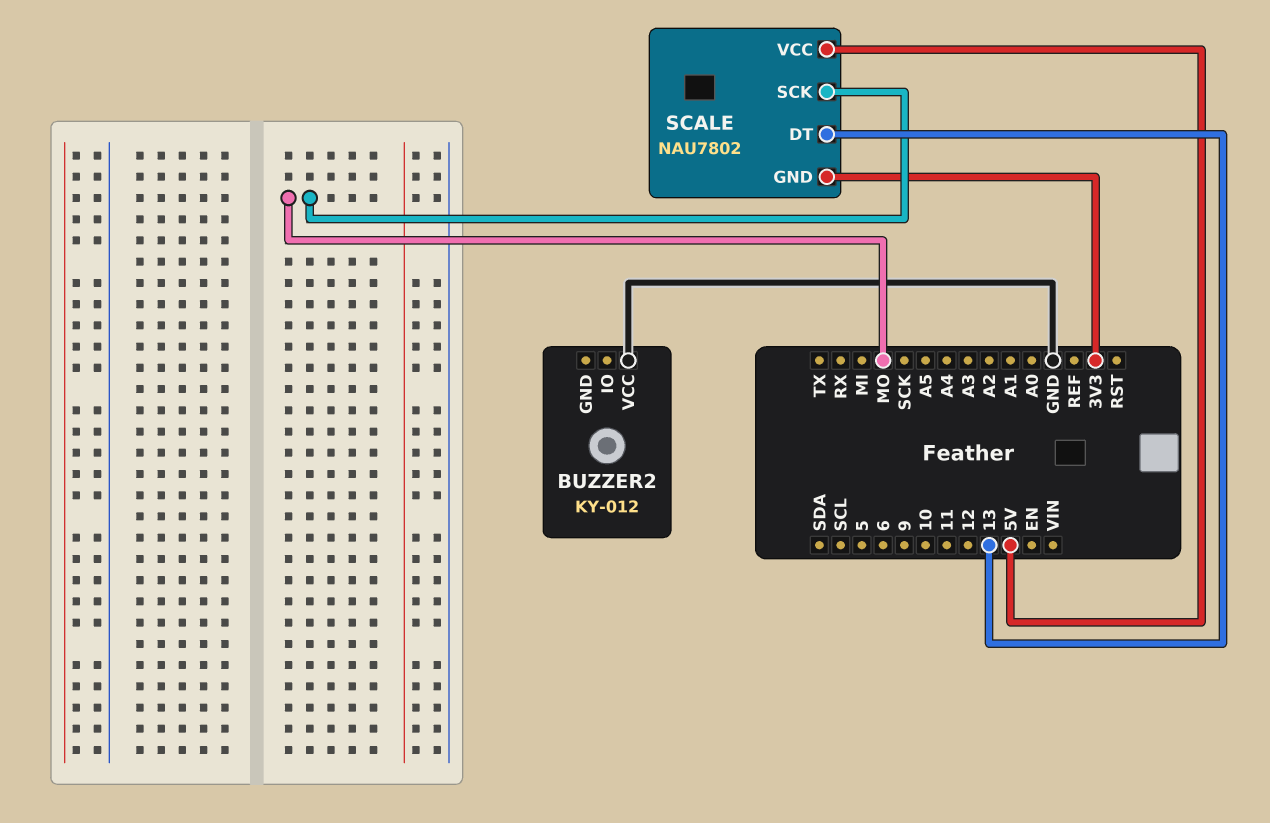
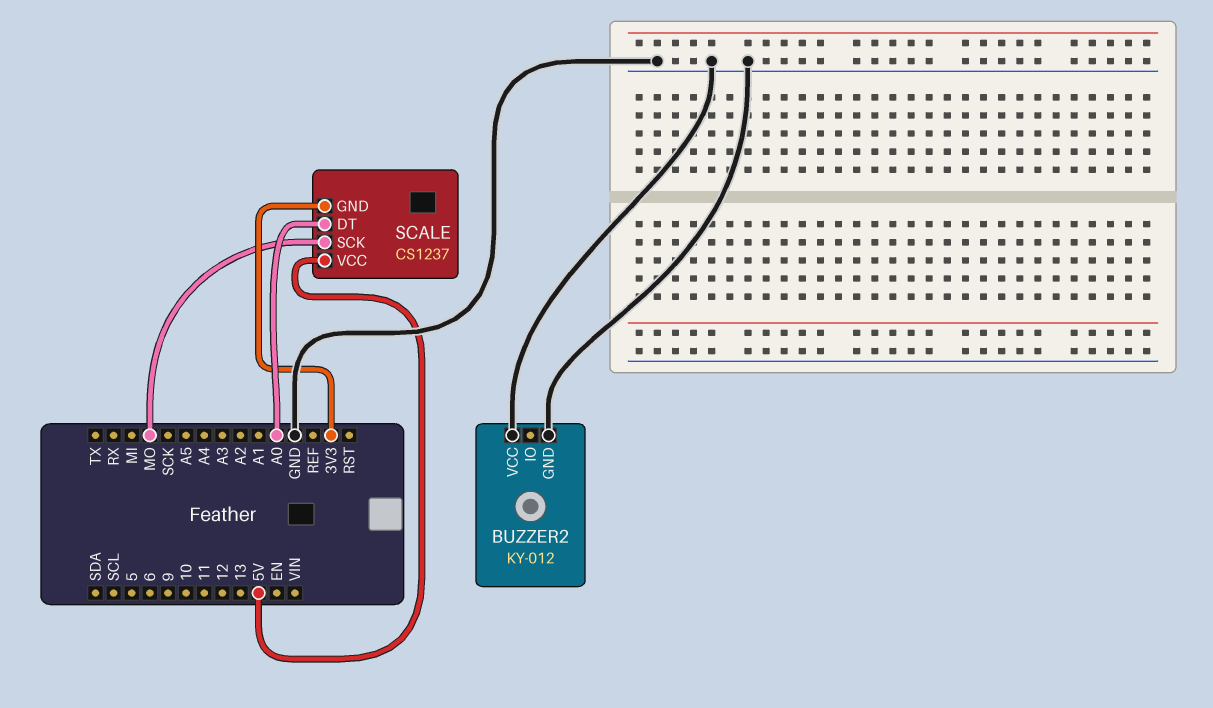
BUZZER2 pin GND: none -> GND
SCALE: NAU7802 -> CS1237
SCALE pin DT: 13 -> A0

